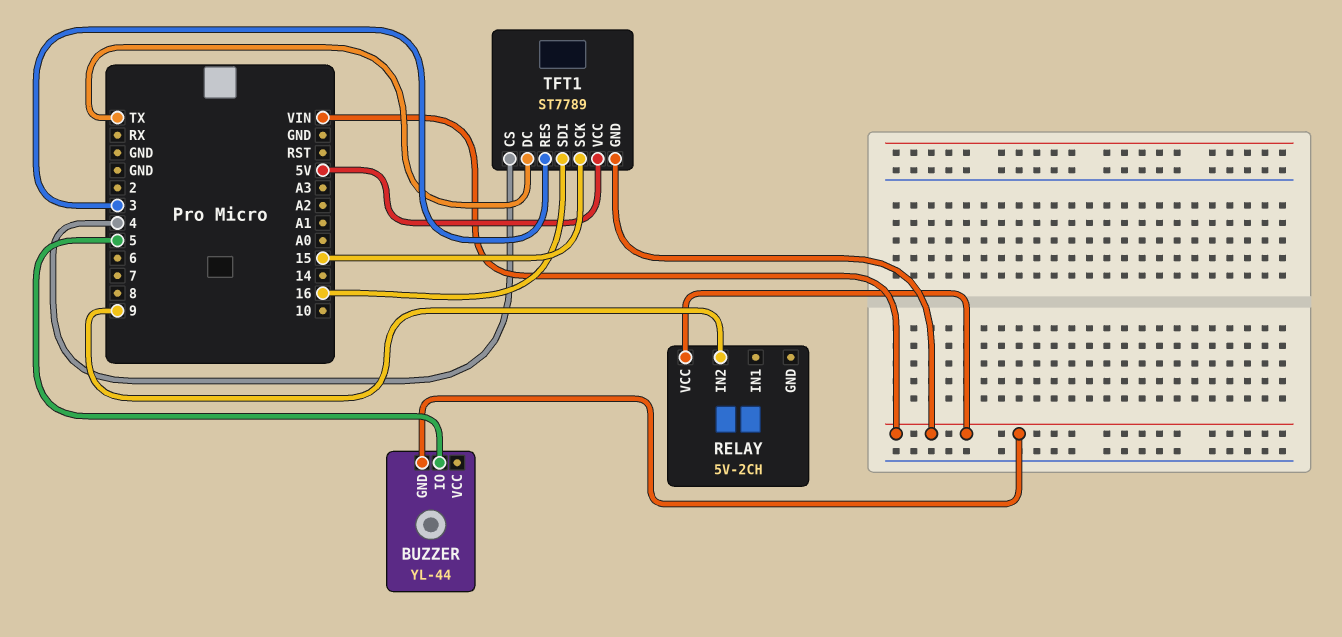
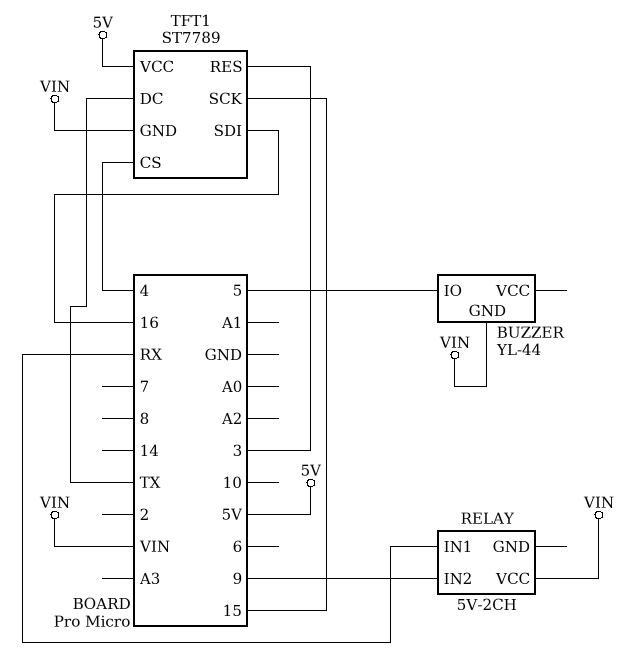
RELAY pin IN1: none -> RX

